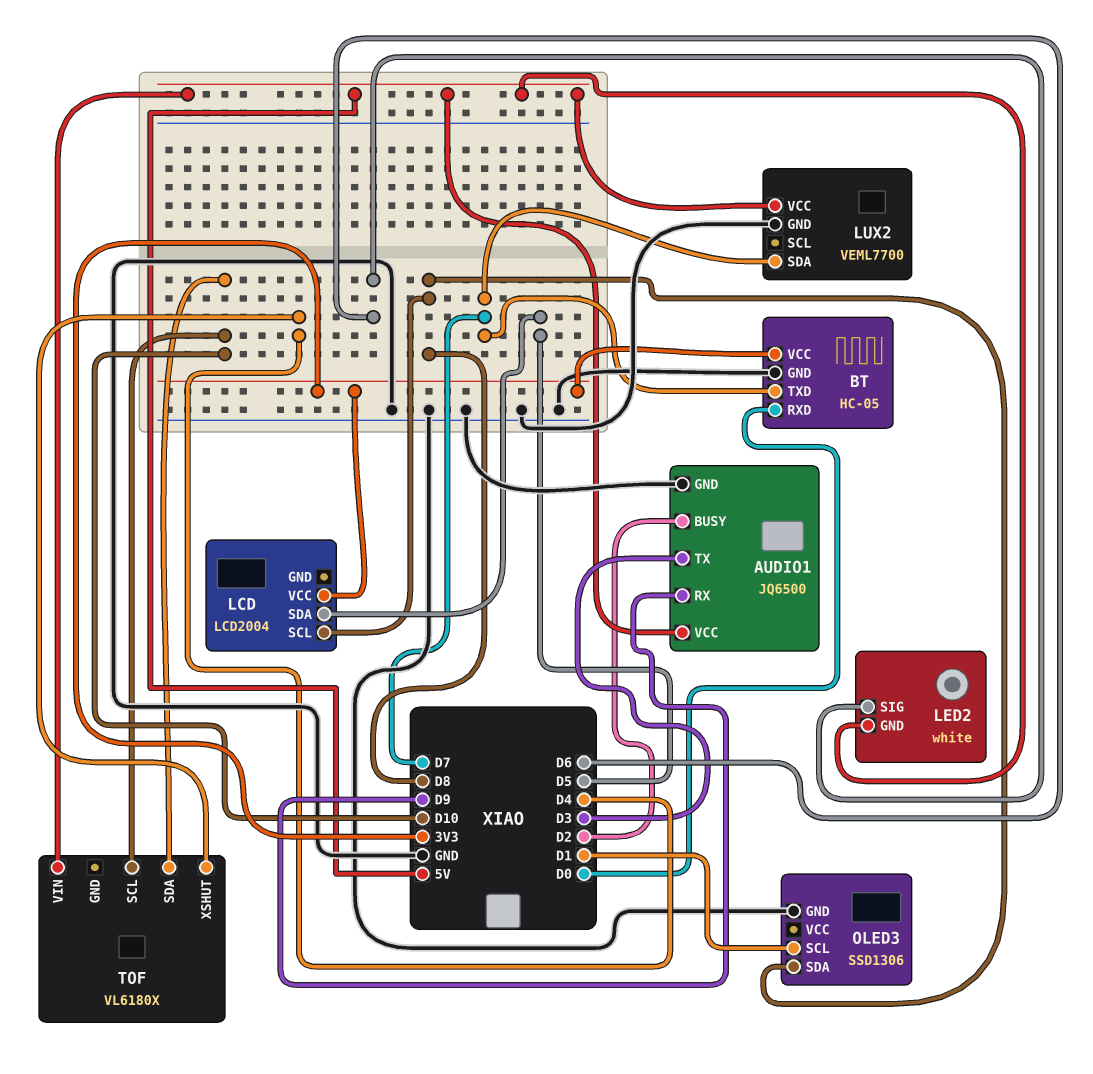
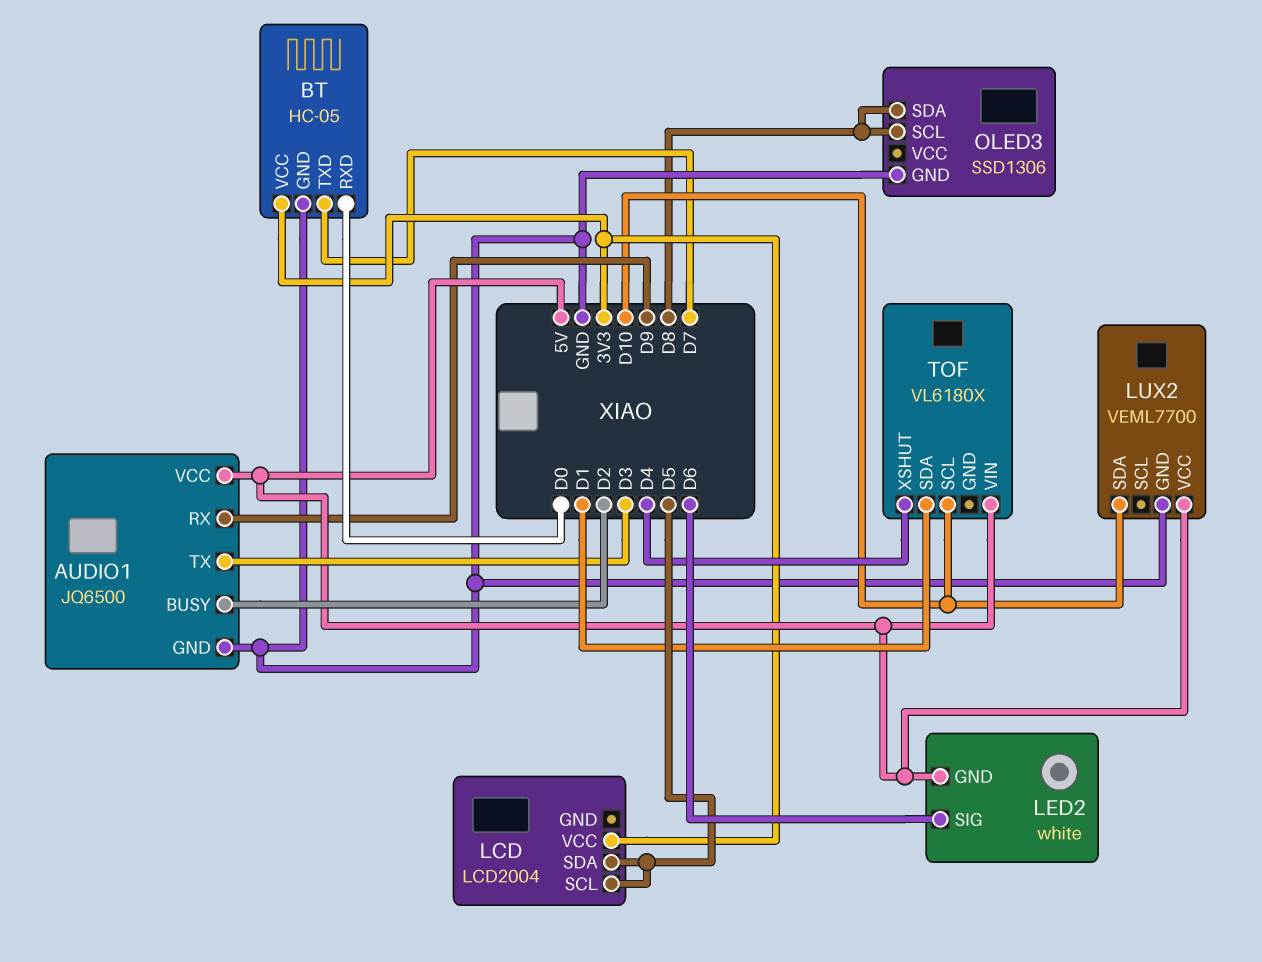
LCD pin SCL: D8 -> D5
LUX2 pin SDA: D7 -> D10
OLED3 pin SCL: D1 -> D8
TOF pin SDA: D10 -> D1

